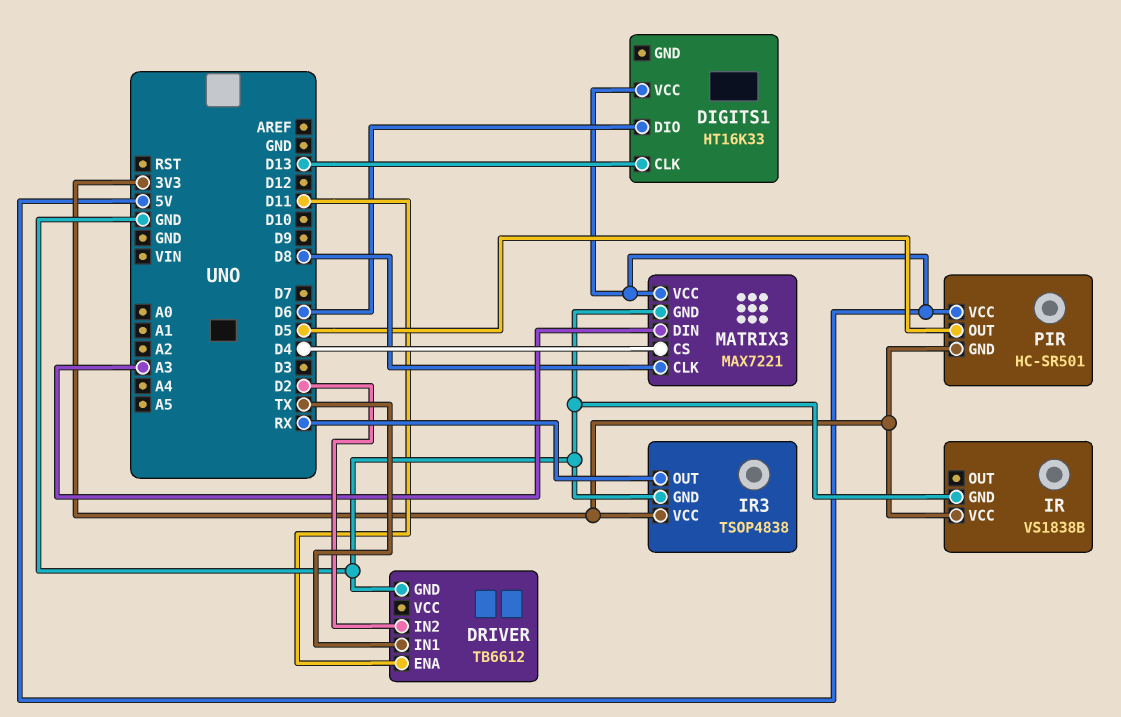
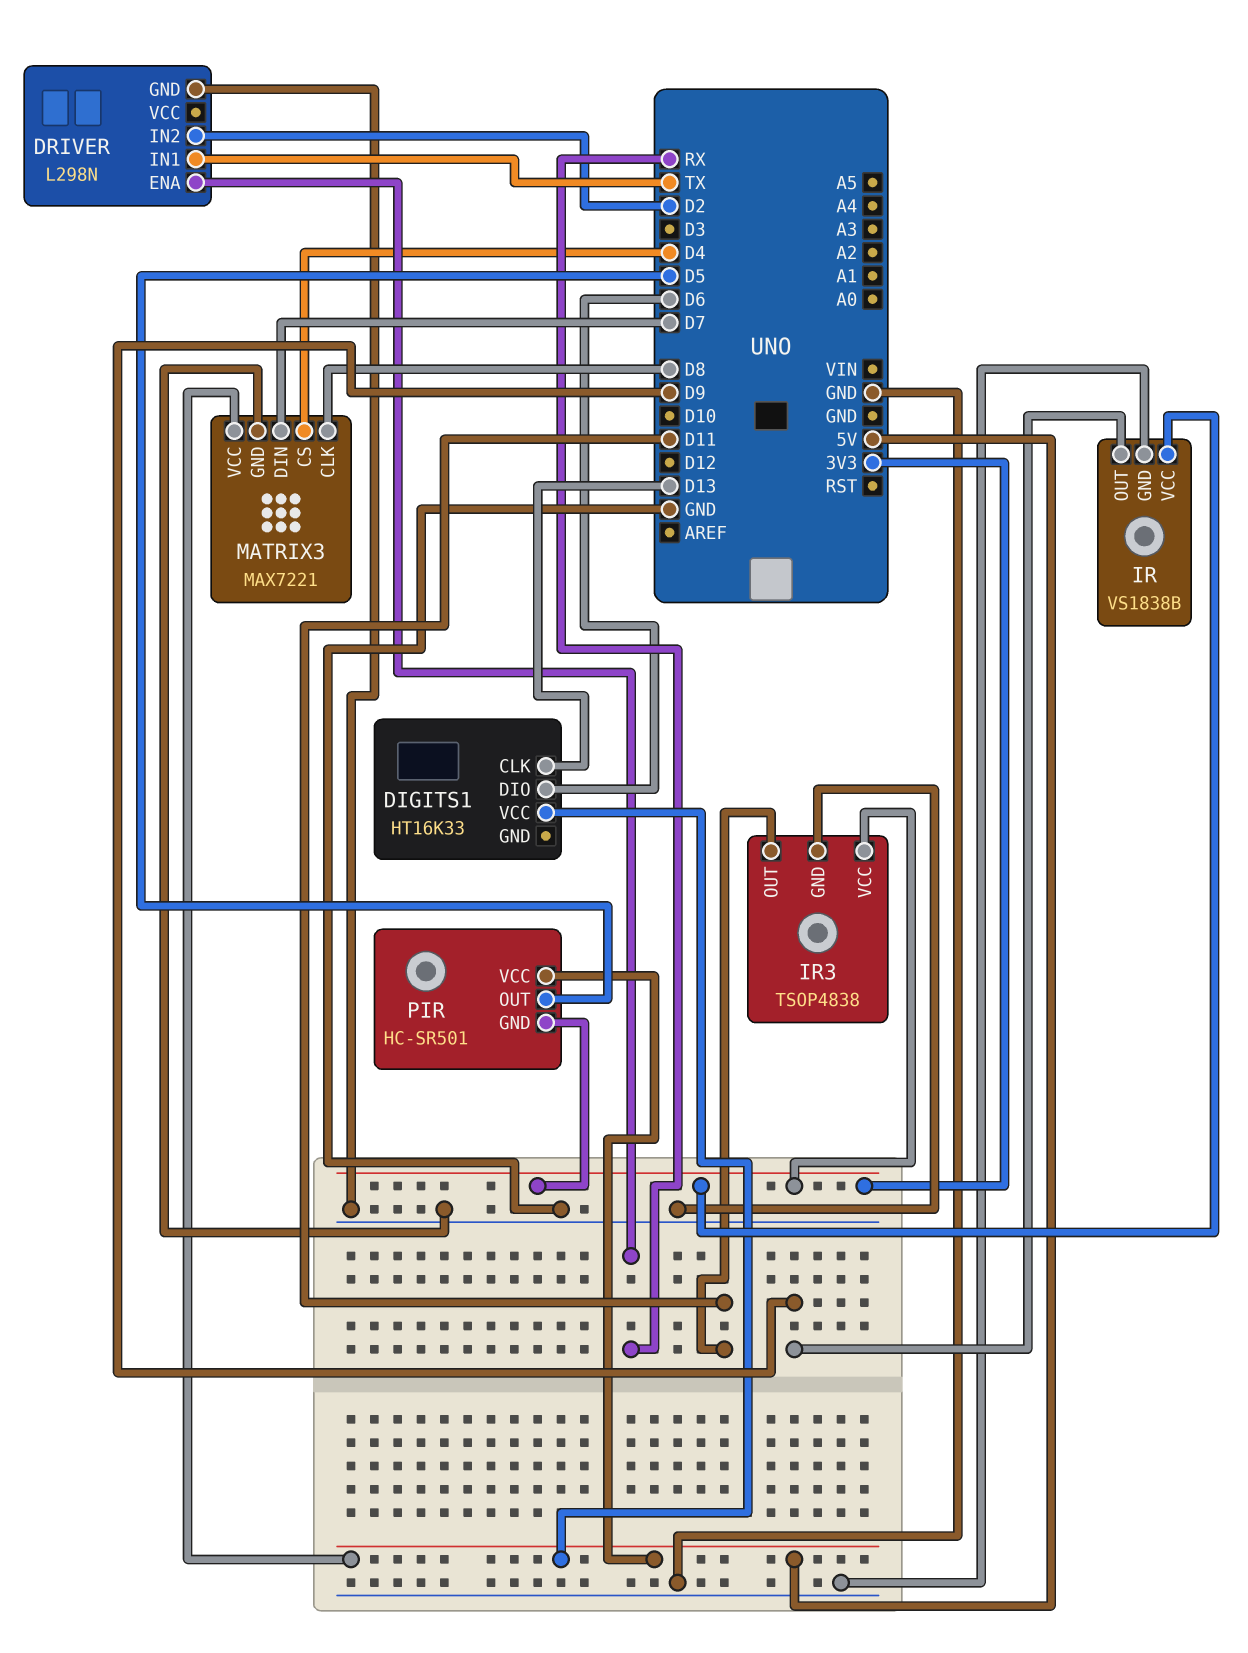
DRIVER: TB6612 -> L298N
DRIVER pin ENA: D11 -> RX
IR pin OUT: none -> D9
IR3 pin OUT: RX -> D11
MATRIX3 pin DIN: A3 -> D7

